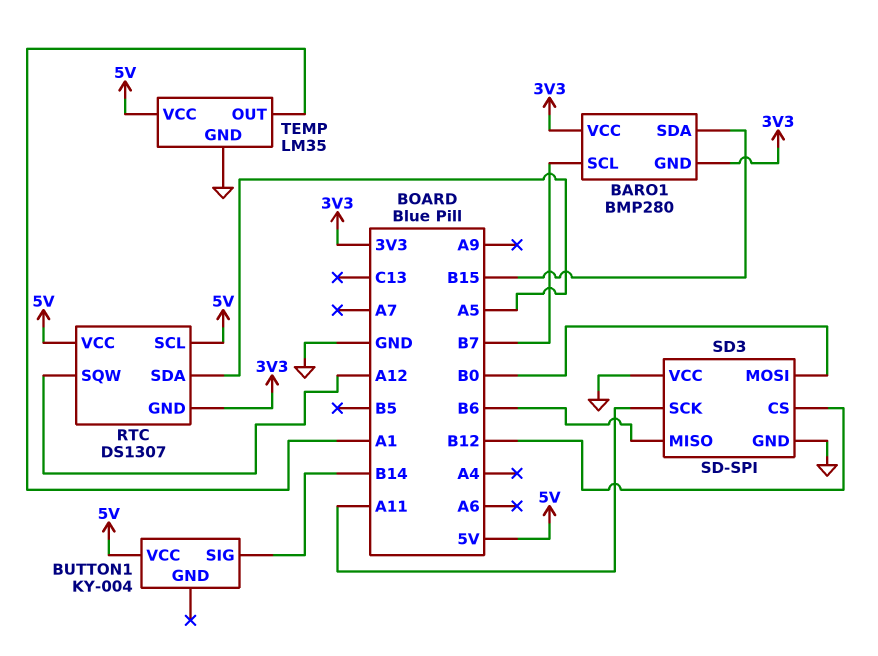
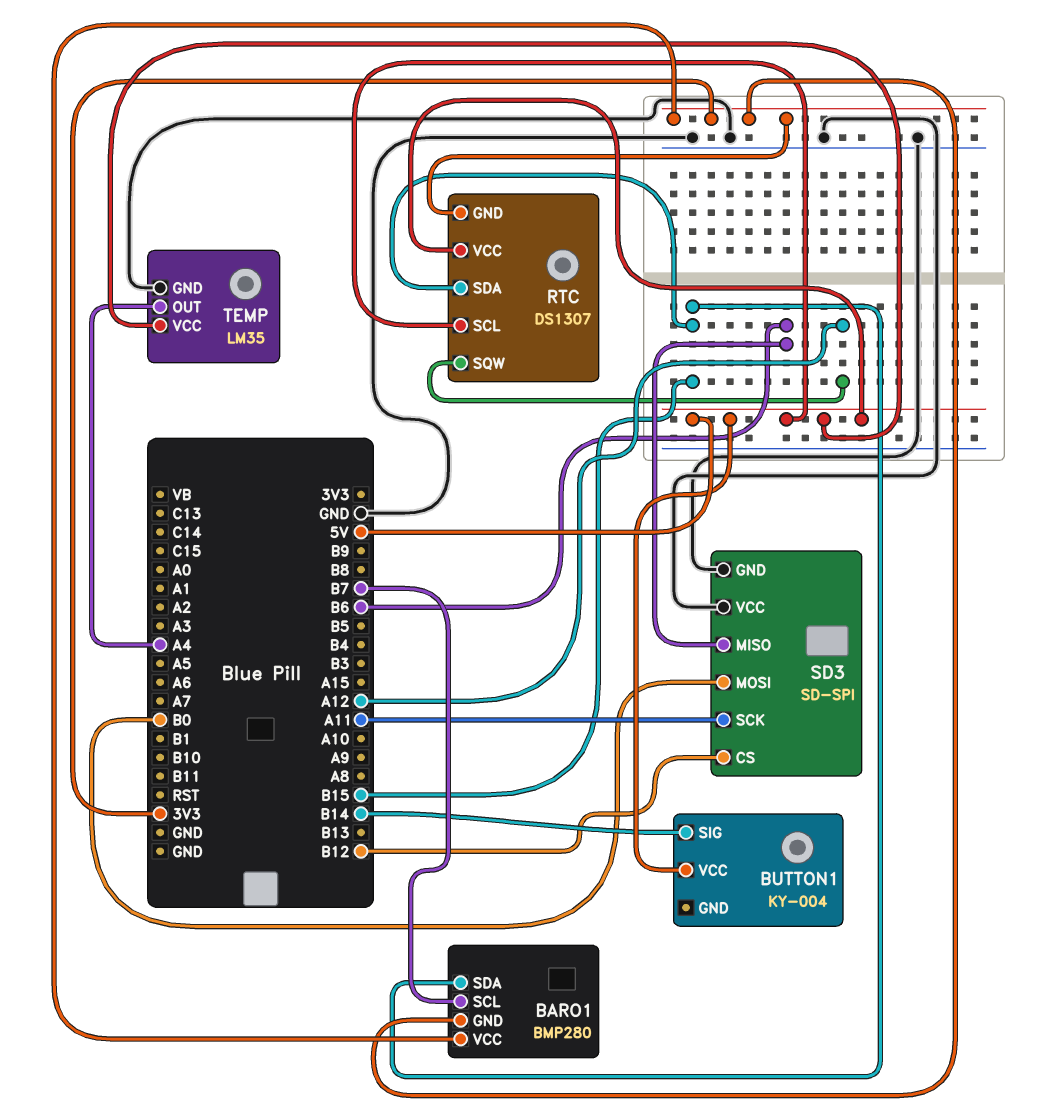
RTC pin SDA: A5 -> B15
TEMP pin OUT: A1 -> A4

